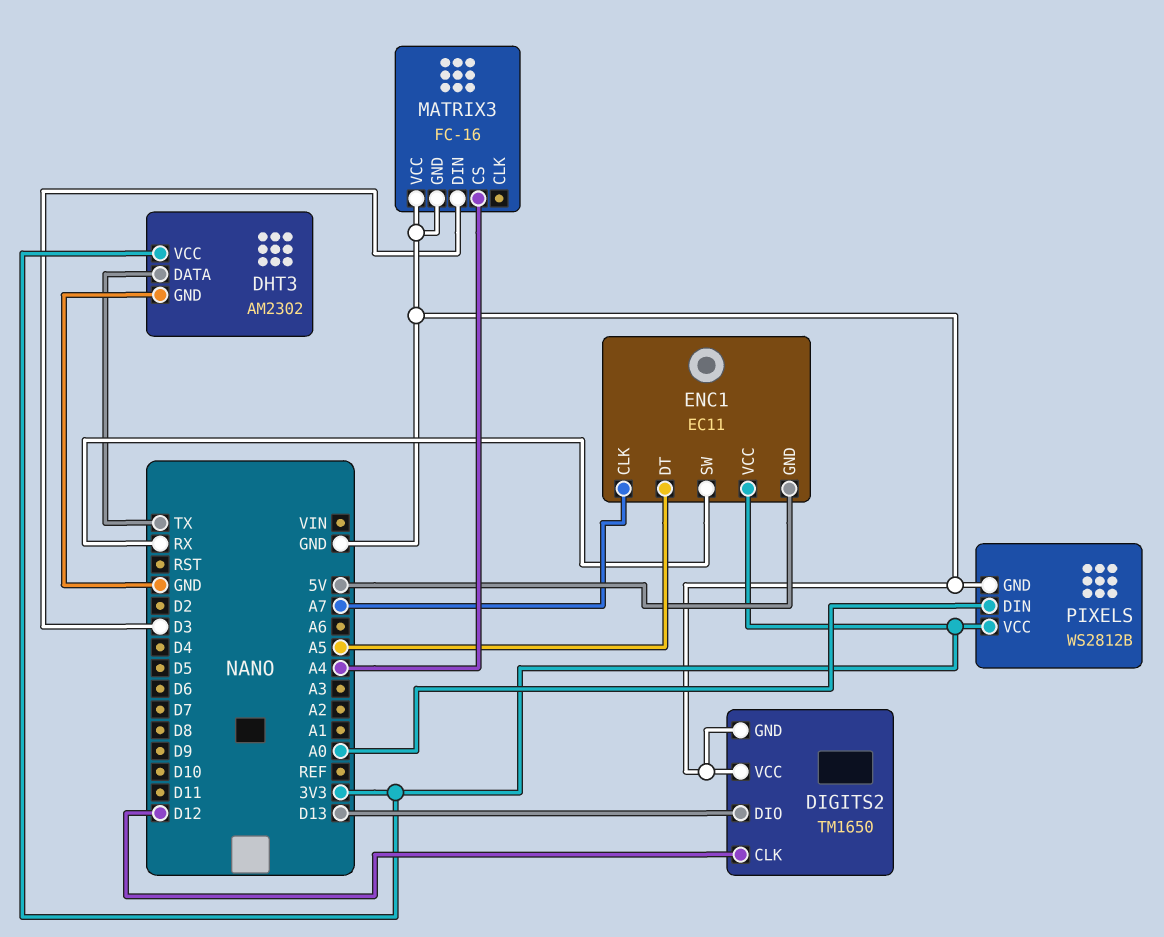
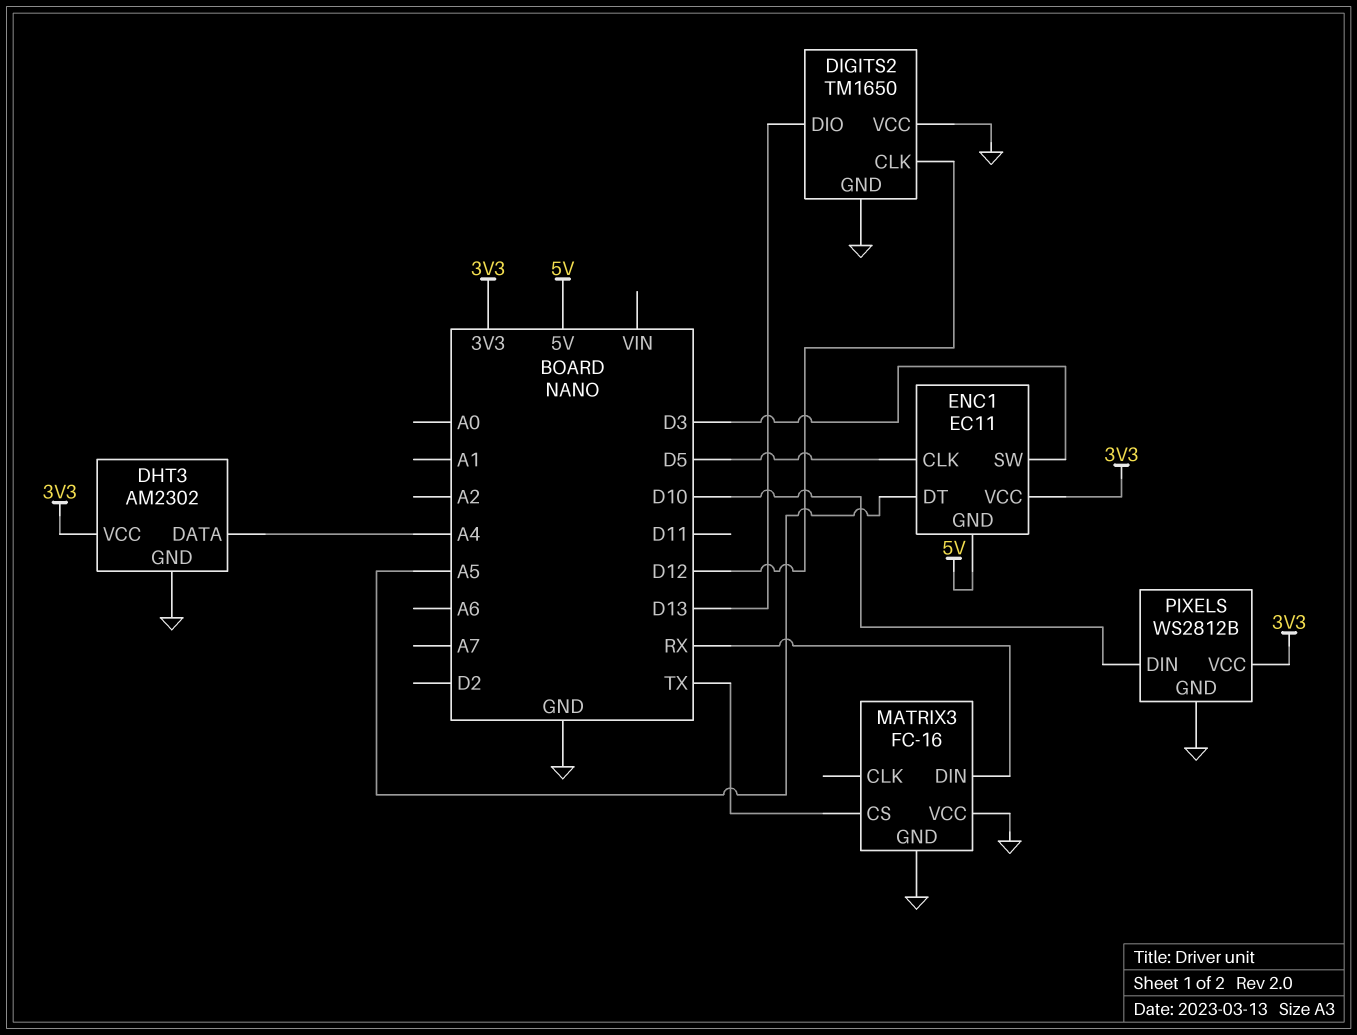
DHT3 pin DATA: TX -> A4
ENC1 pin CLK: A7 -> D5
ENC1 pin SW: RX -> D3
MATRIX3 pin CS: A4 -> TX
MATRIX3 pin DIN: D3 -> RX
PIXELS pin DIN: A0 -> D10

